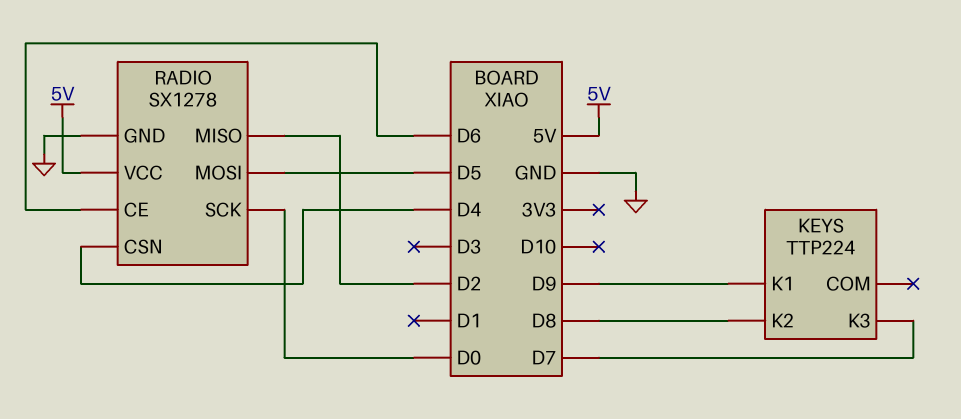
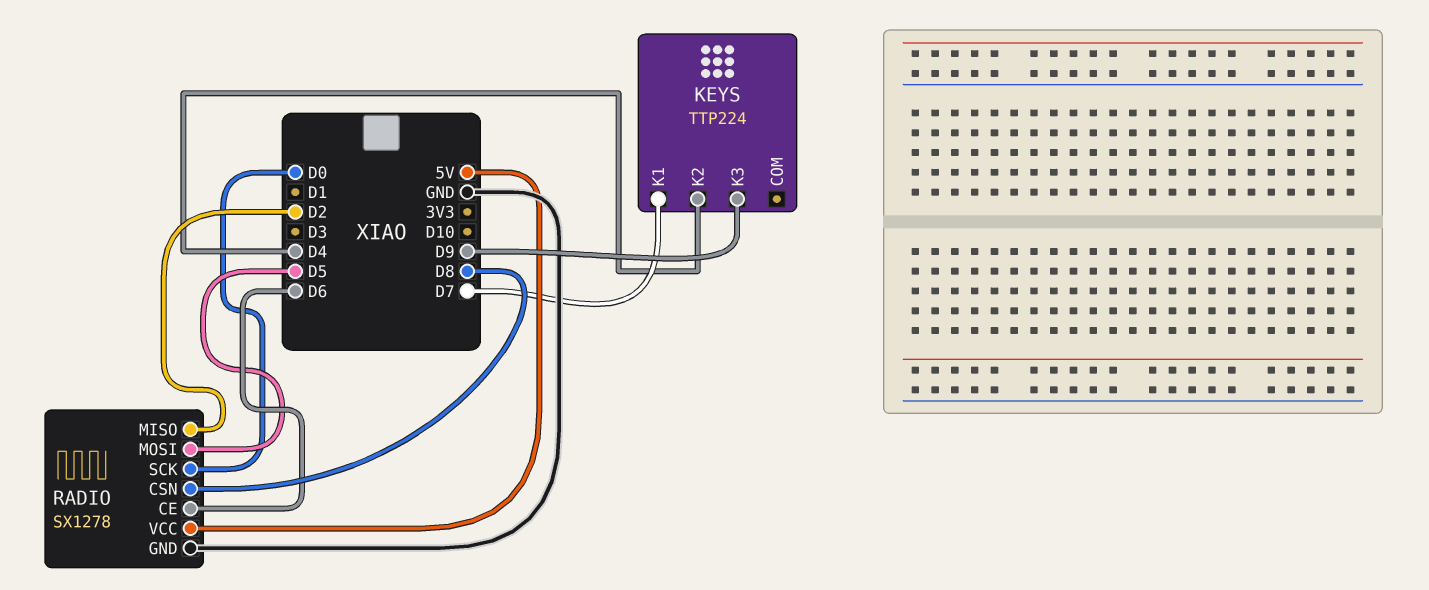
KEYS pin K1: D9 -> D7
KEYS pin K2: D8 -> D4
KEYS pin K3: D7 -> D9
RADIO pin CSN: D4 -> D8

